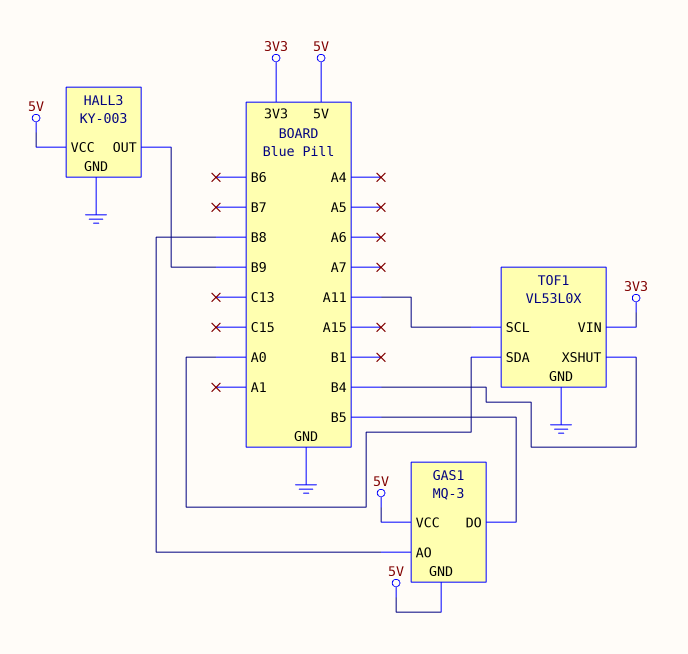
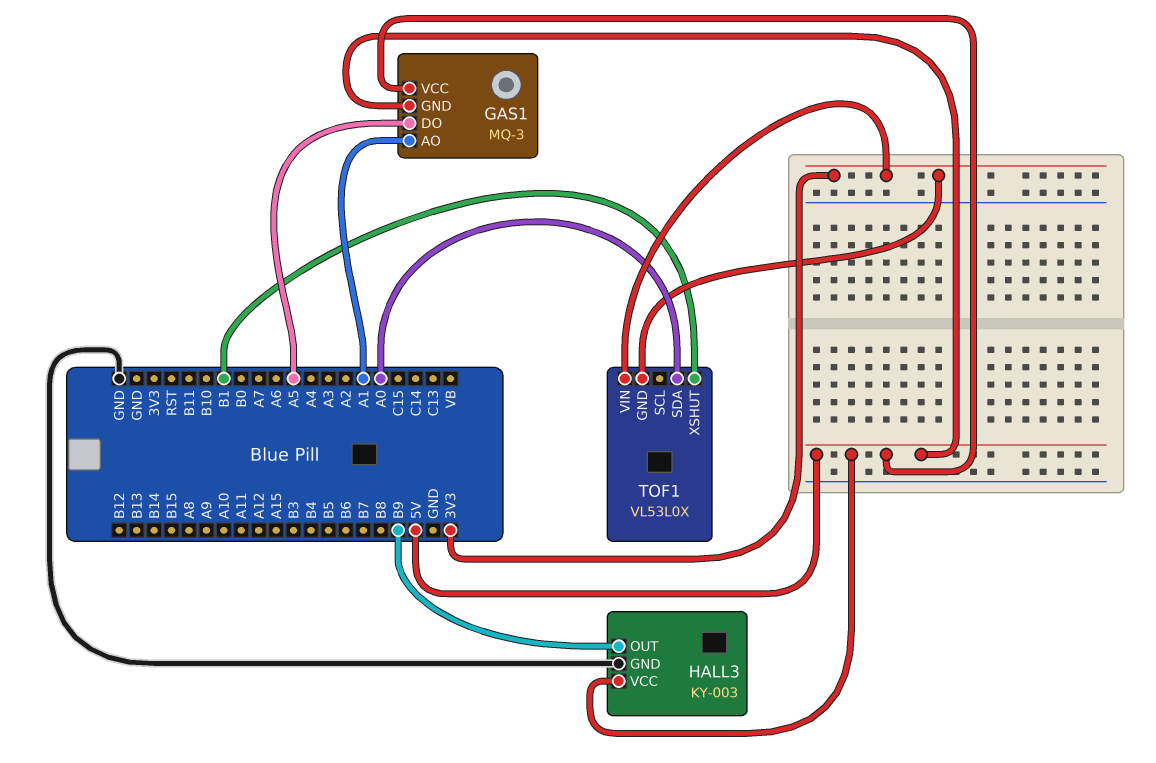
GAS1 pin AO: B8 -> A1
GAS1 pin DO: B5 -> A5
TOF1 pin GND: GND -> 3V3
TOF1 pin SCL: A11 -> none
TOF1 pin XSHUT: B4 -> B1

